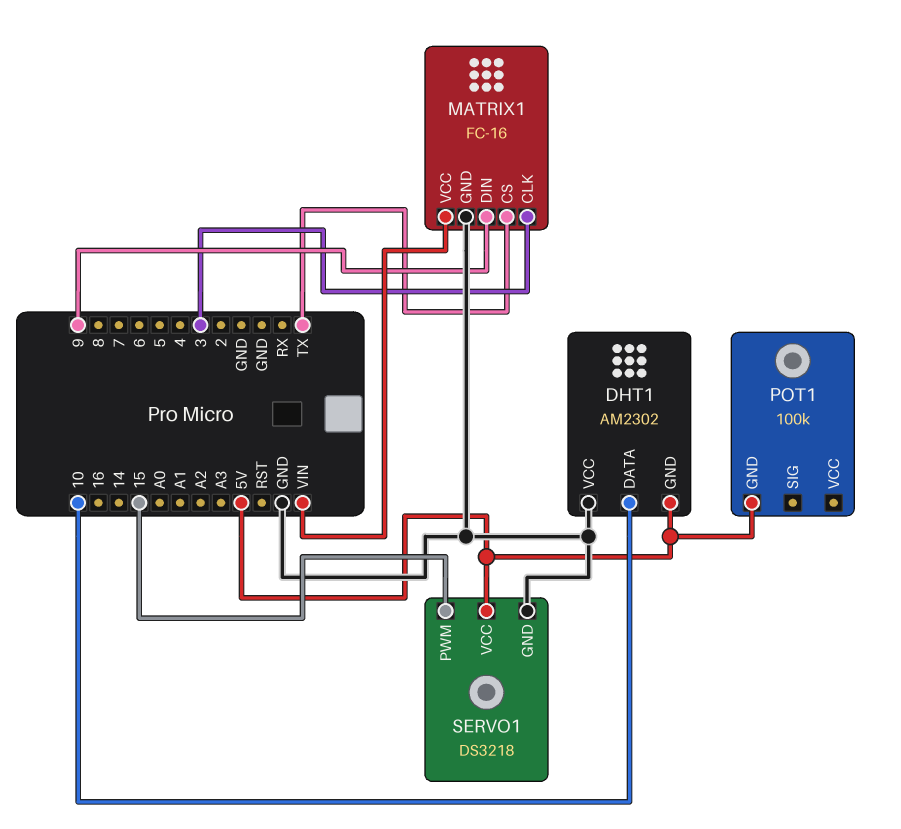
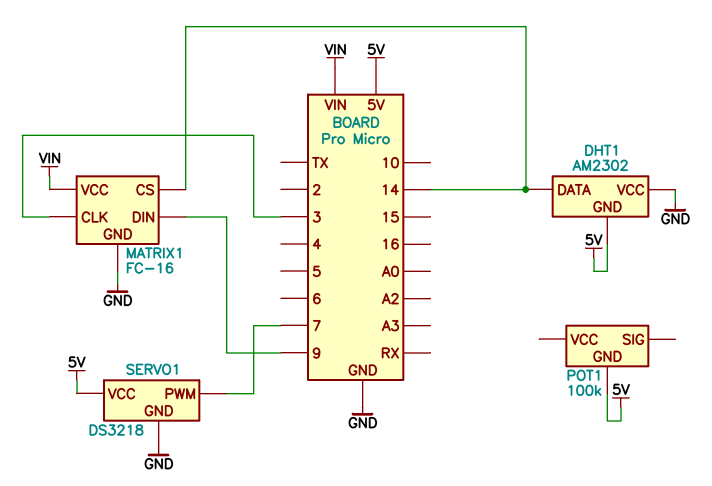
DHT1 pin DATA: 10 -> 14
MATRIX1 pin CS: TX -> 14
SERVO1 pin PWM: 15 -> 7

